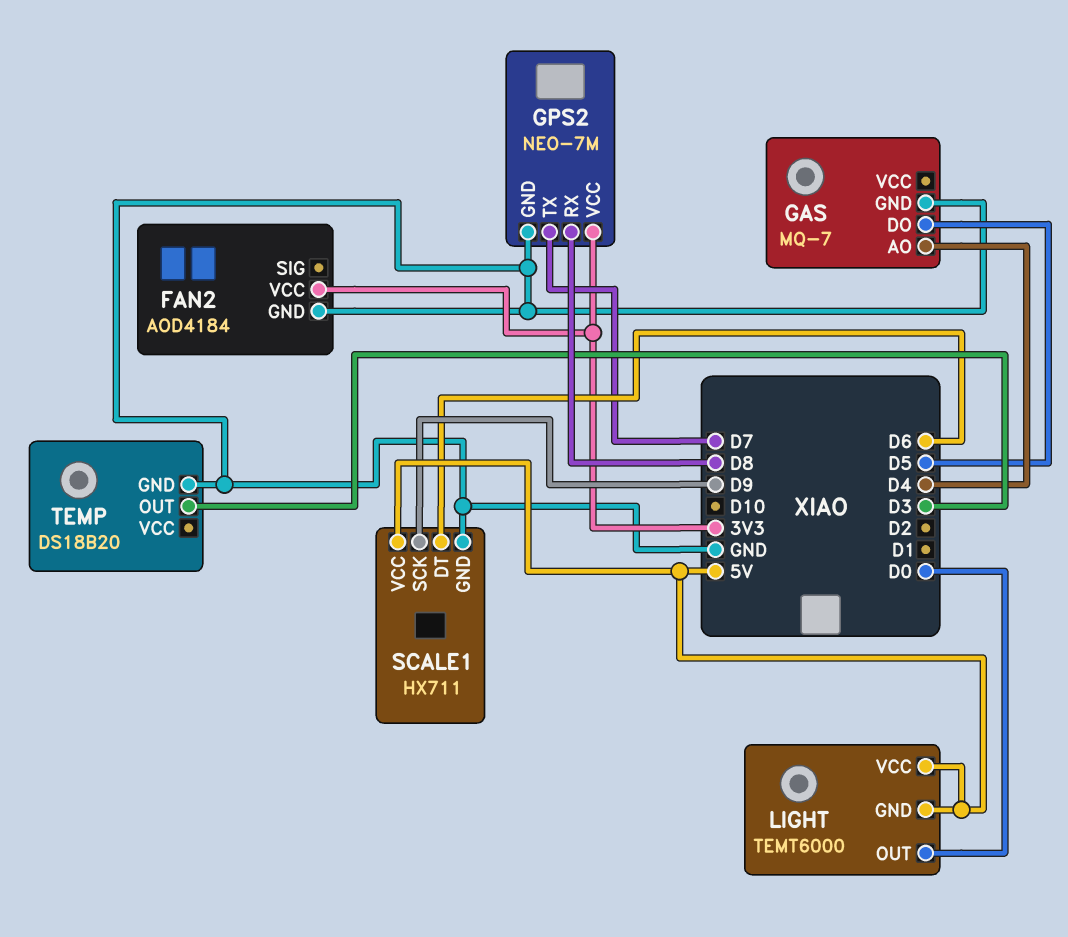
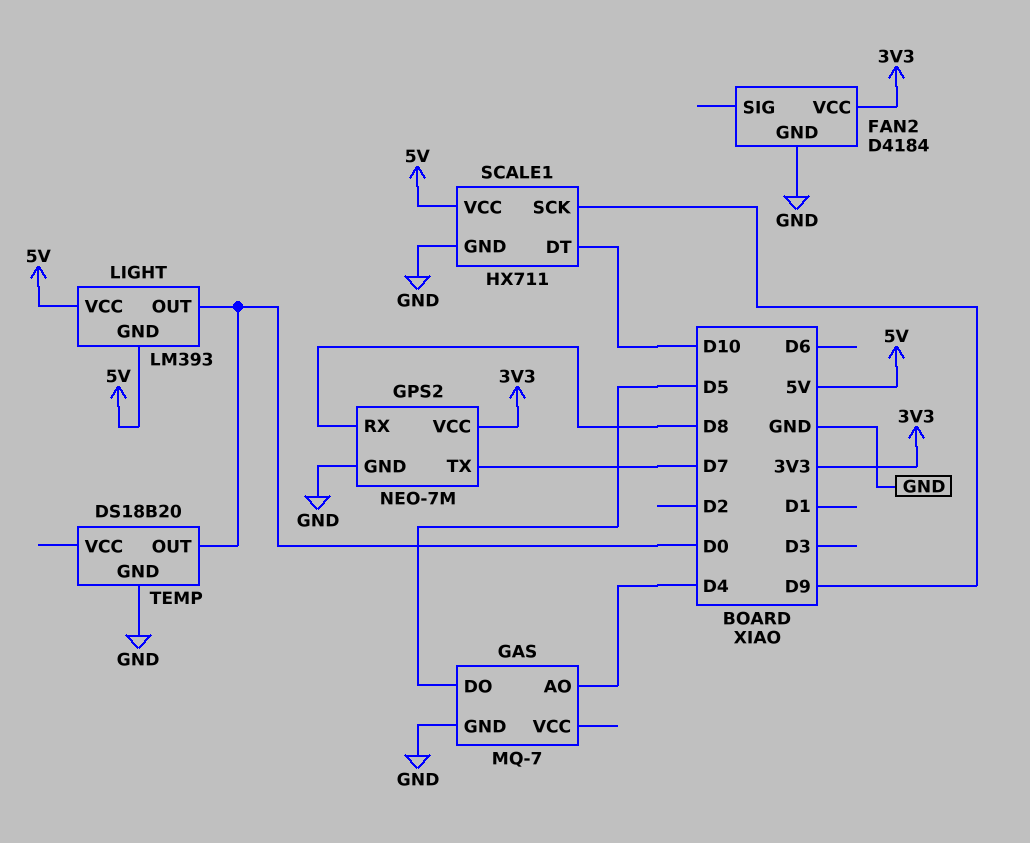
FAN2: AOD4184 -> D4184
LIGHT: TEMT6000 -> LM393
SCALE1 pin DT: D6 -> D10
TEMP pin OUT: D3 -> D0

